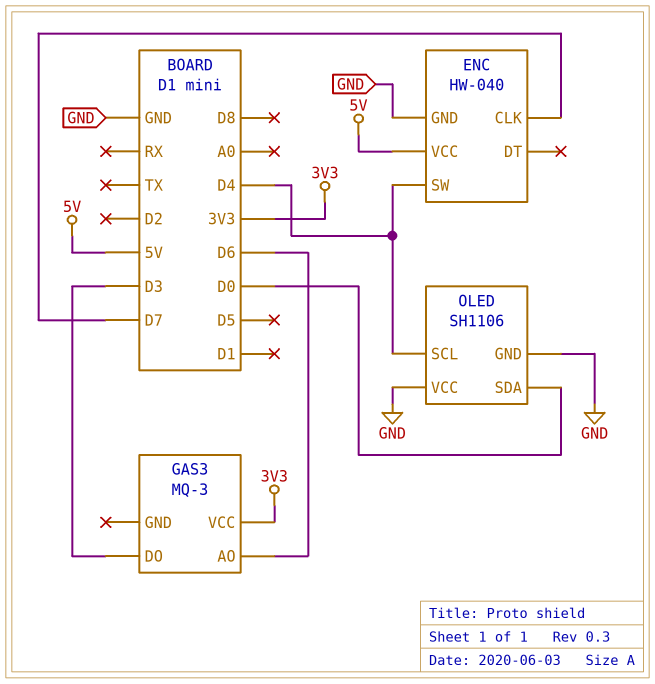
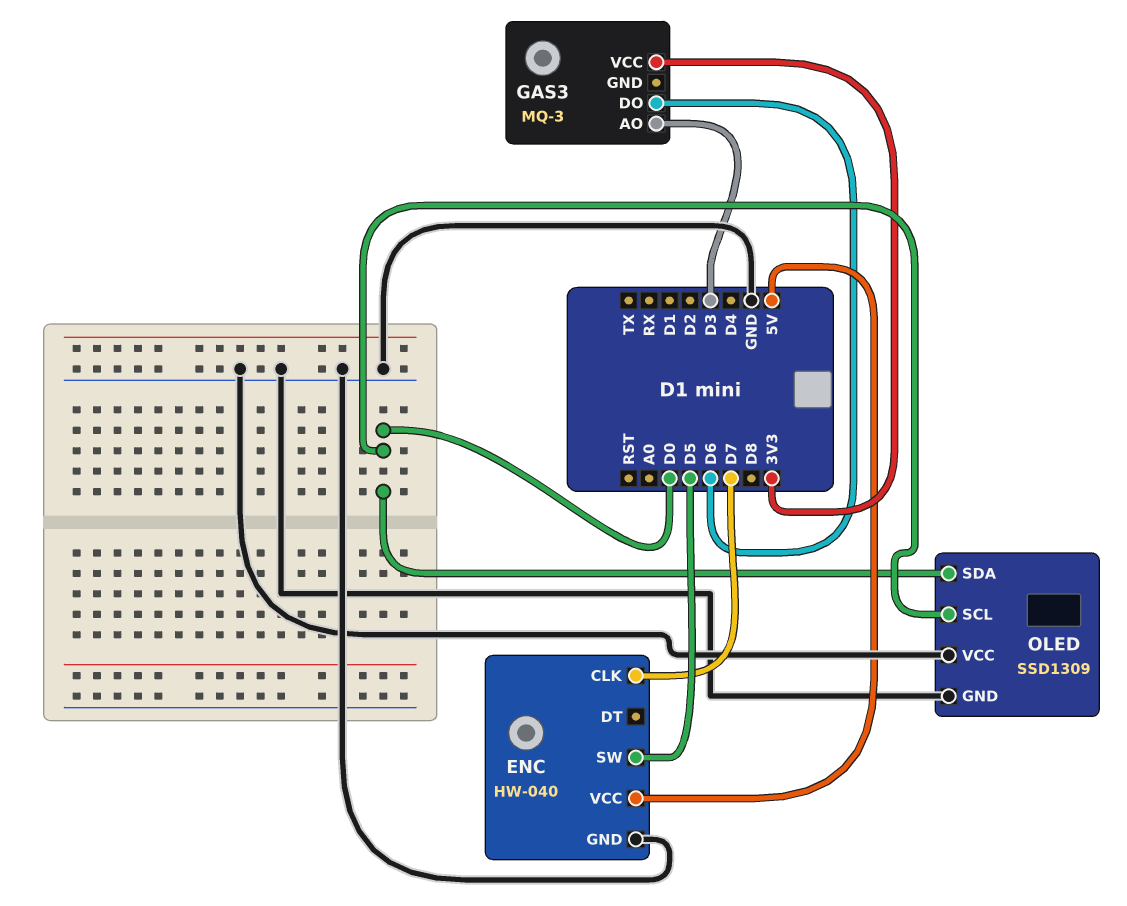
ENC pin SW: D4 -> D5
GAS3 pin AO: D6 -> D3
GAS3 pin DO: D3 -> D6
OLED: SH1106 -> SSD1309
OLED pin SCL: D4 -> D0

